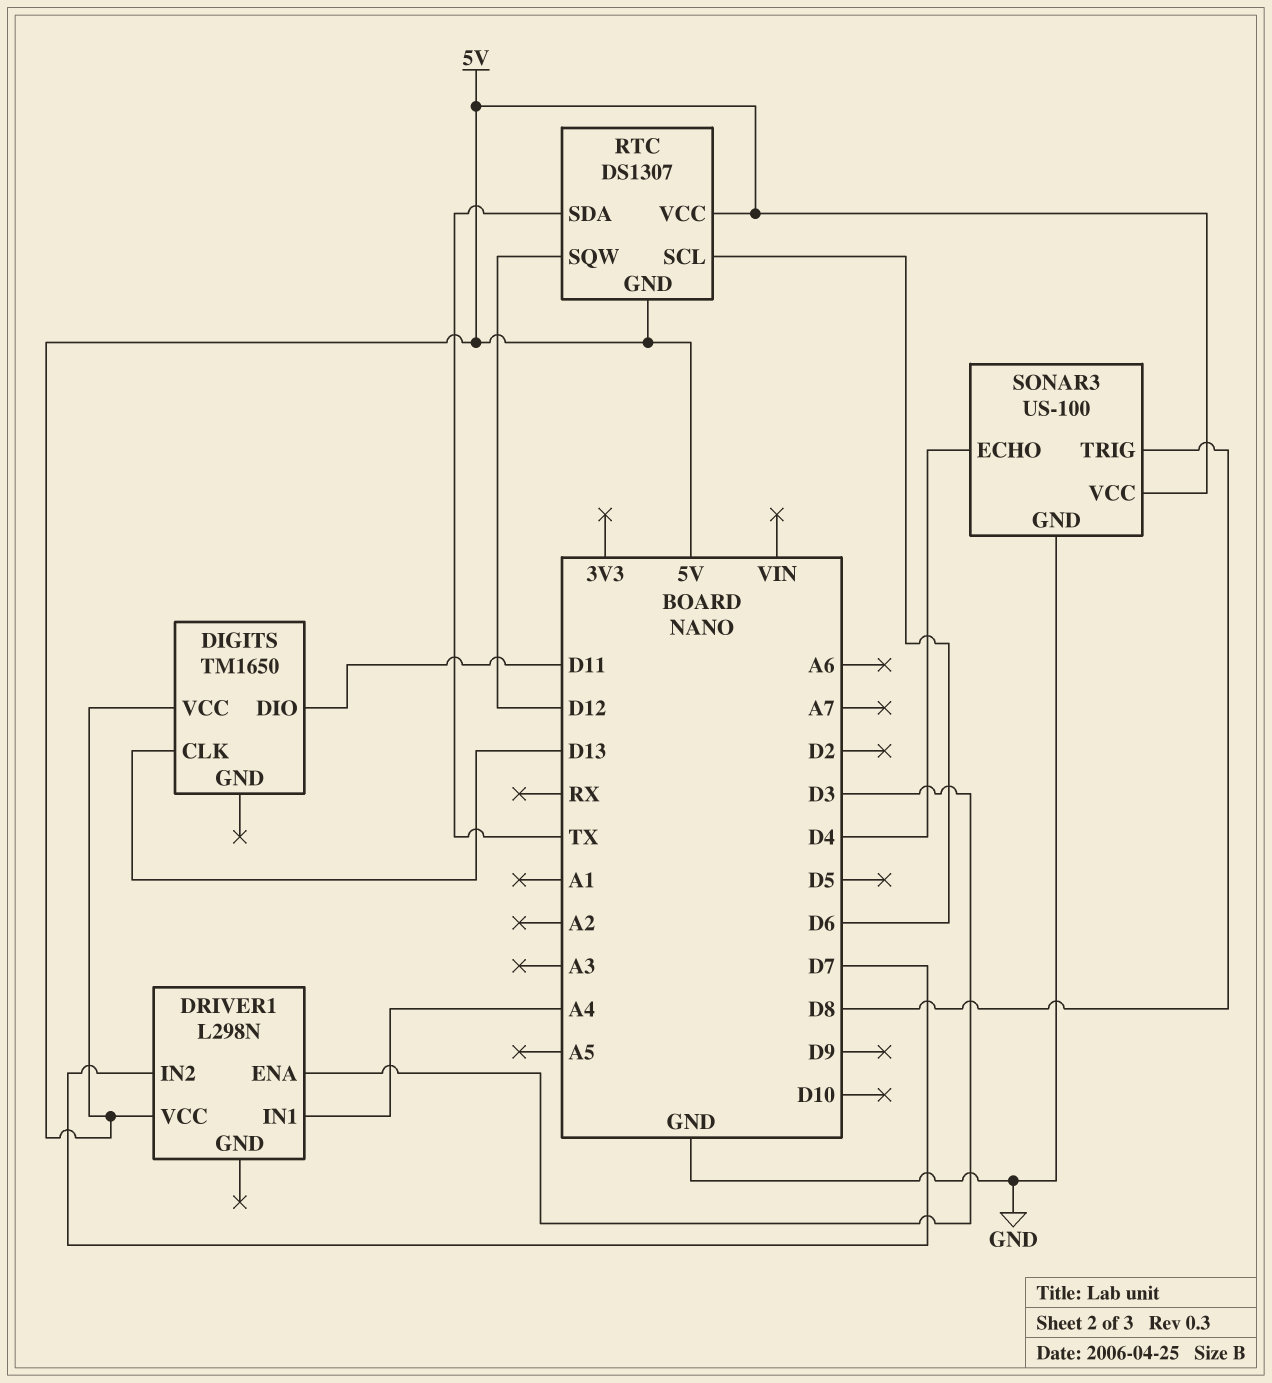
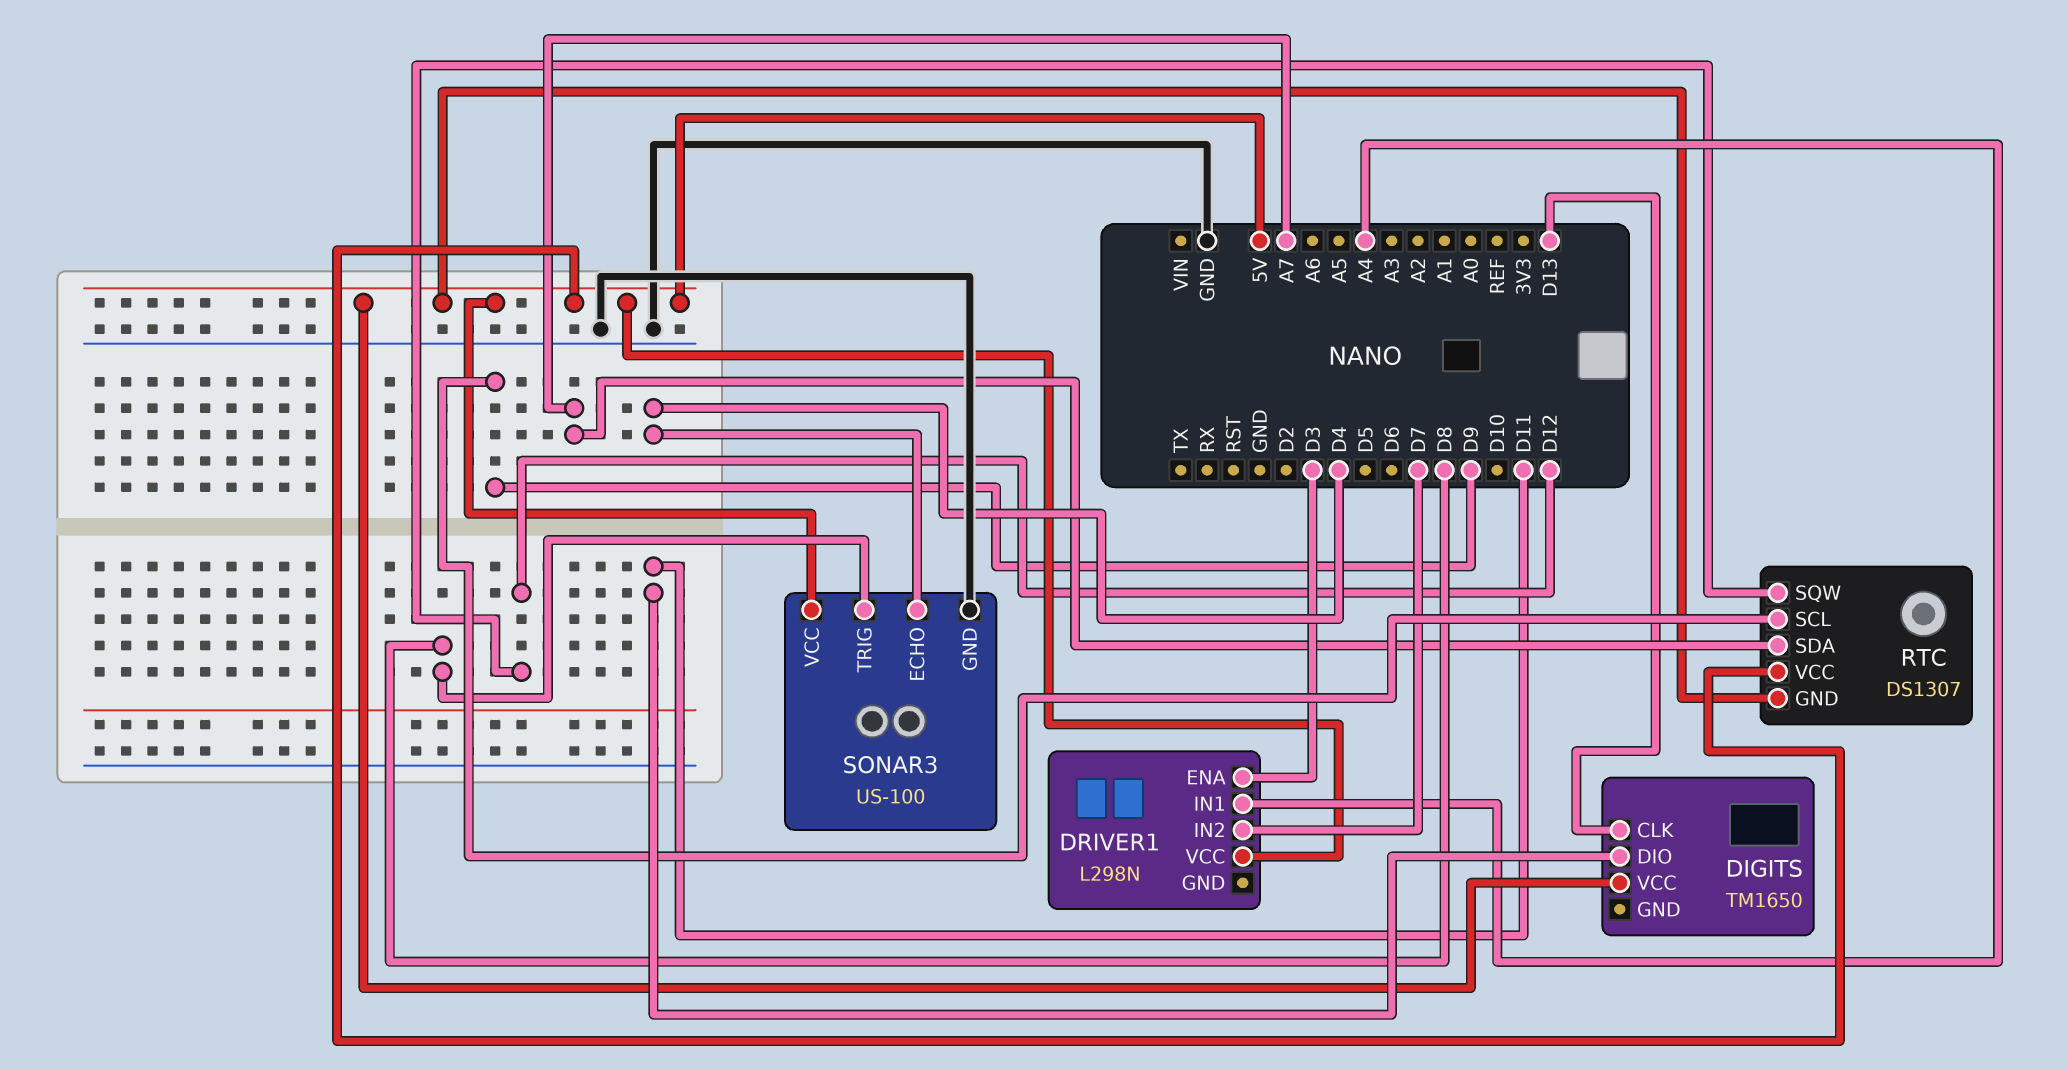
RTC pin SCL: D6 -> D9
RTC pin SDA: TX -> A7

